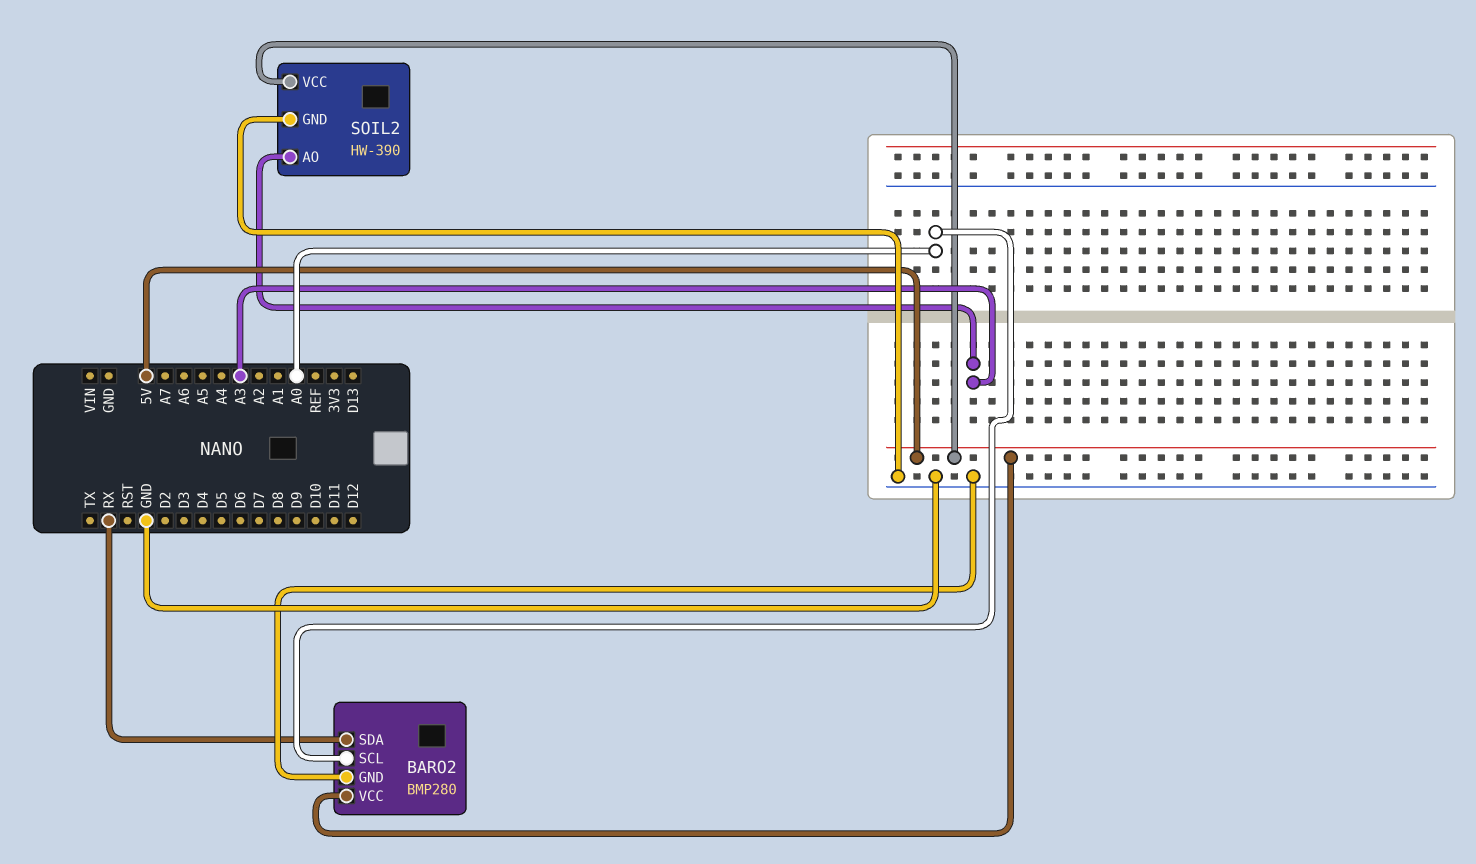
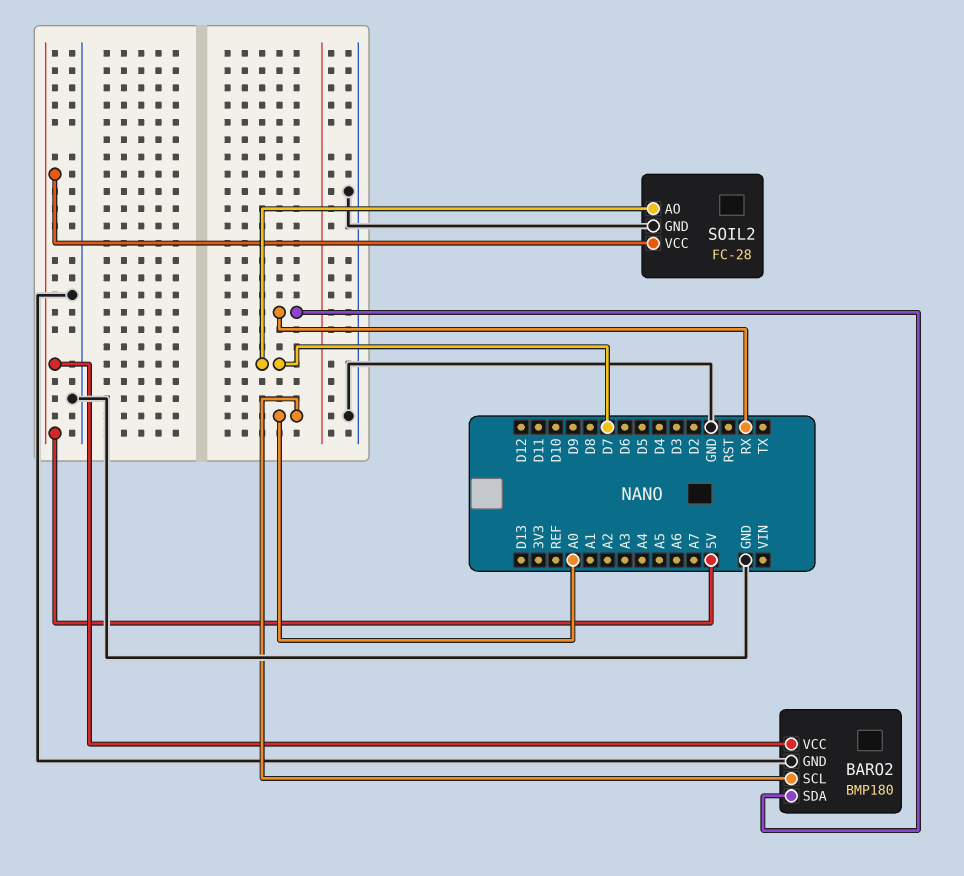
BARO2: BMP280 -> BMP180
SOIL2: HW-390 -> FC-28
SOIL2 pin AO: A3 -> D7

